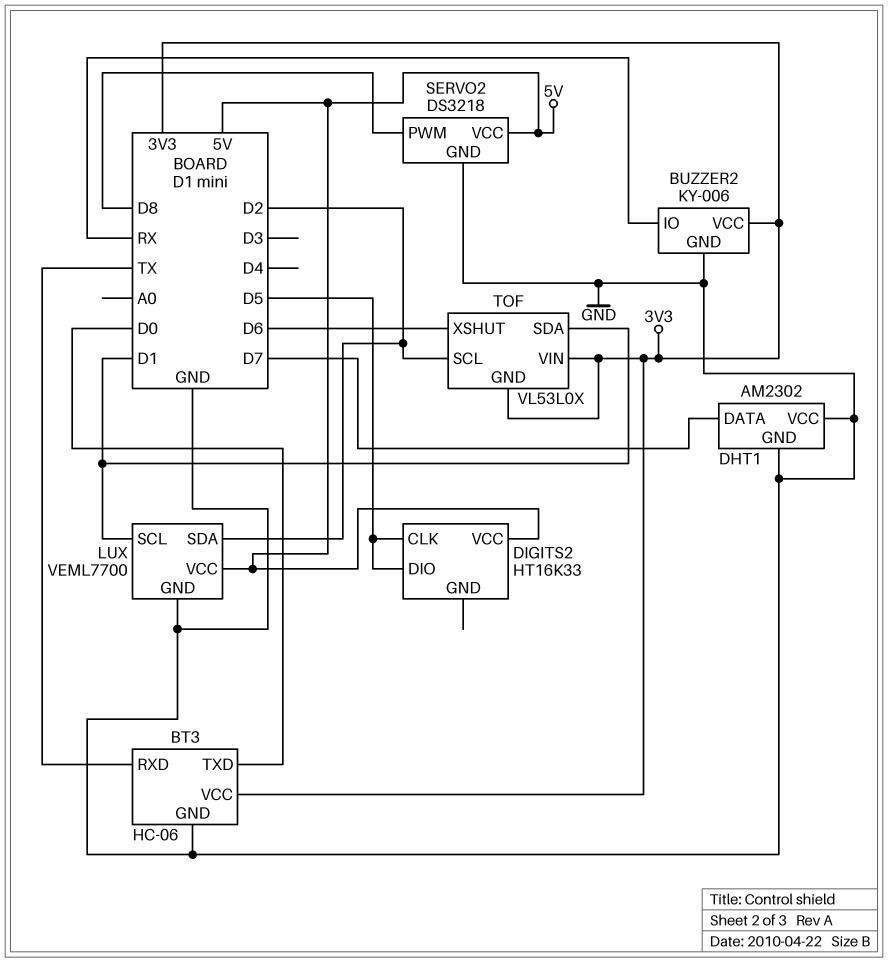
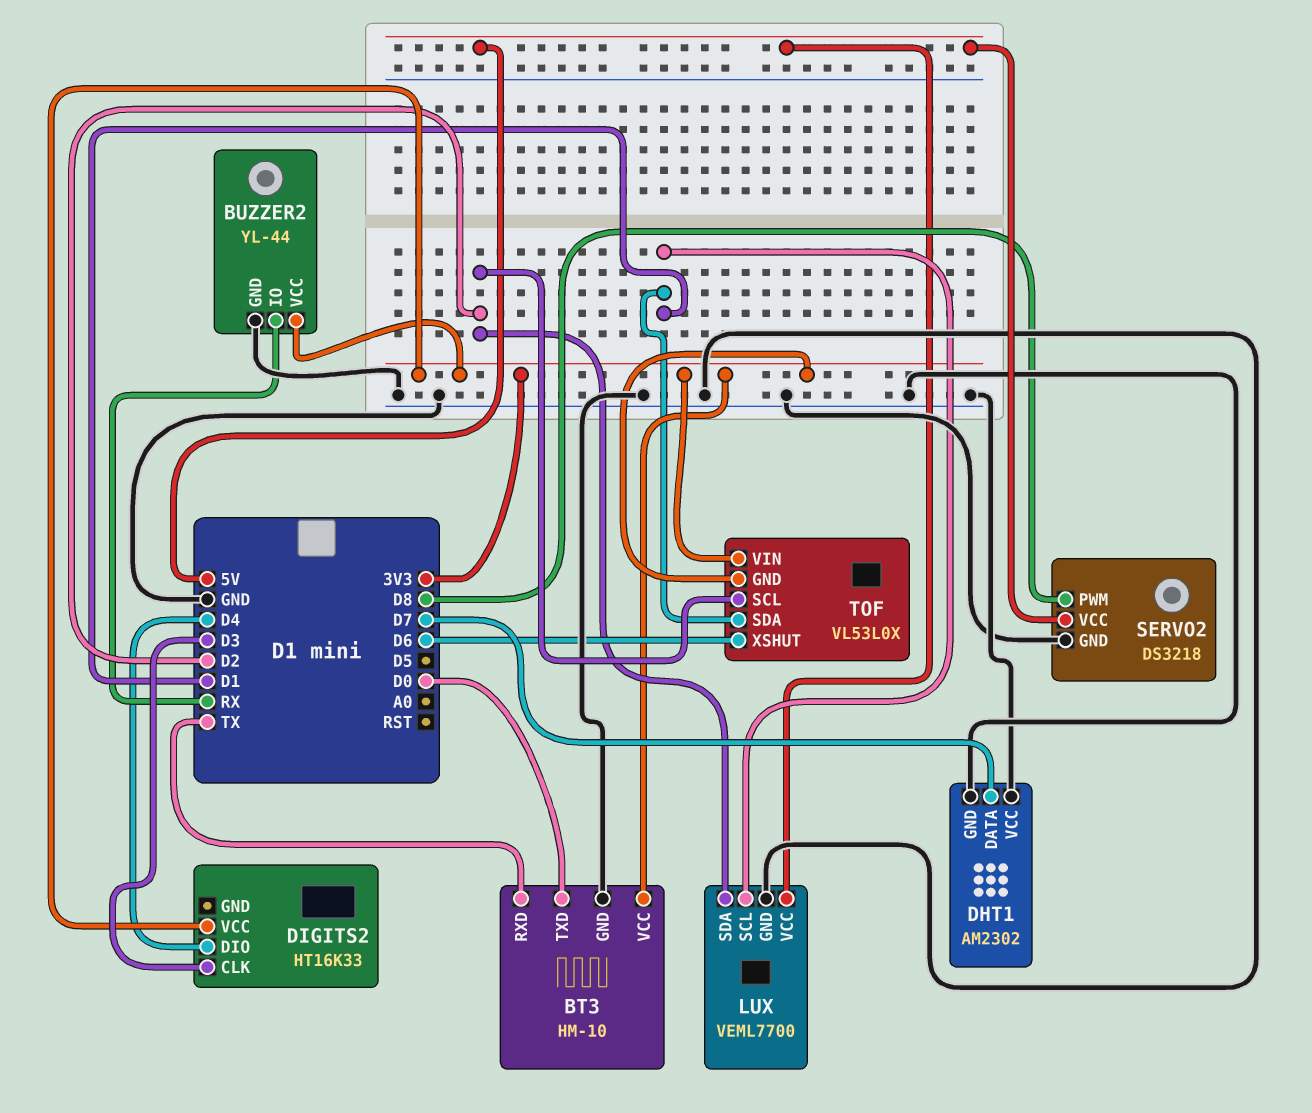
BT3: HC-06 -> HM-10
BUZZER2: KY-006 -> YL-44
DIGITS2 pin CLK: D5 -> D3
DIGITS2 pin DIO: D5 -> D4
DIGITS2 pin VCC: 5V -> 3V3

